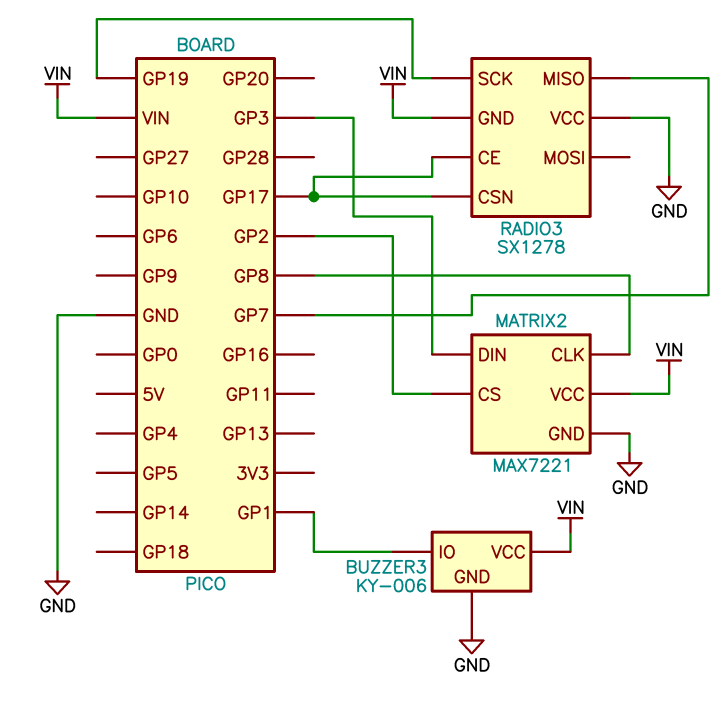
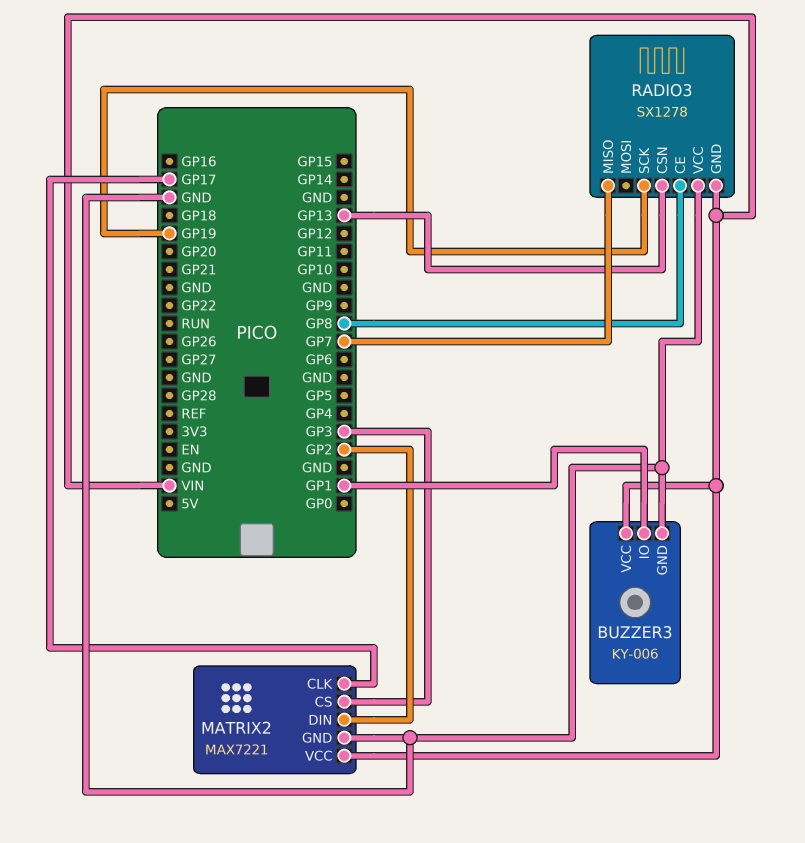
MATRIX2 pin CLK: GP8 -> GP17
MATRIX2 pin CS: GP2 -> GP3
MATRIX2 pin DIN: GP3 -> GP2
RADIO3 pin CE: GP17 -> GP8
RADIO3 pin CSN: GP17 -> GP13

